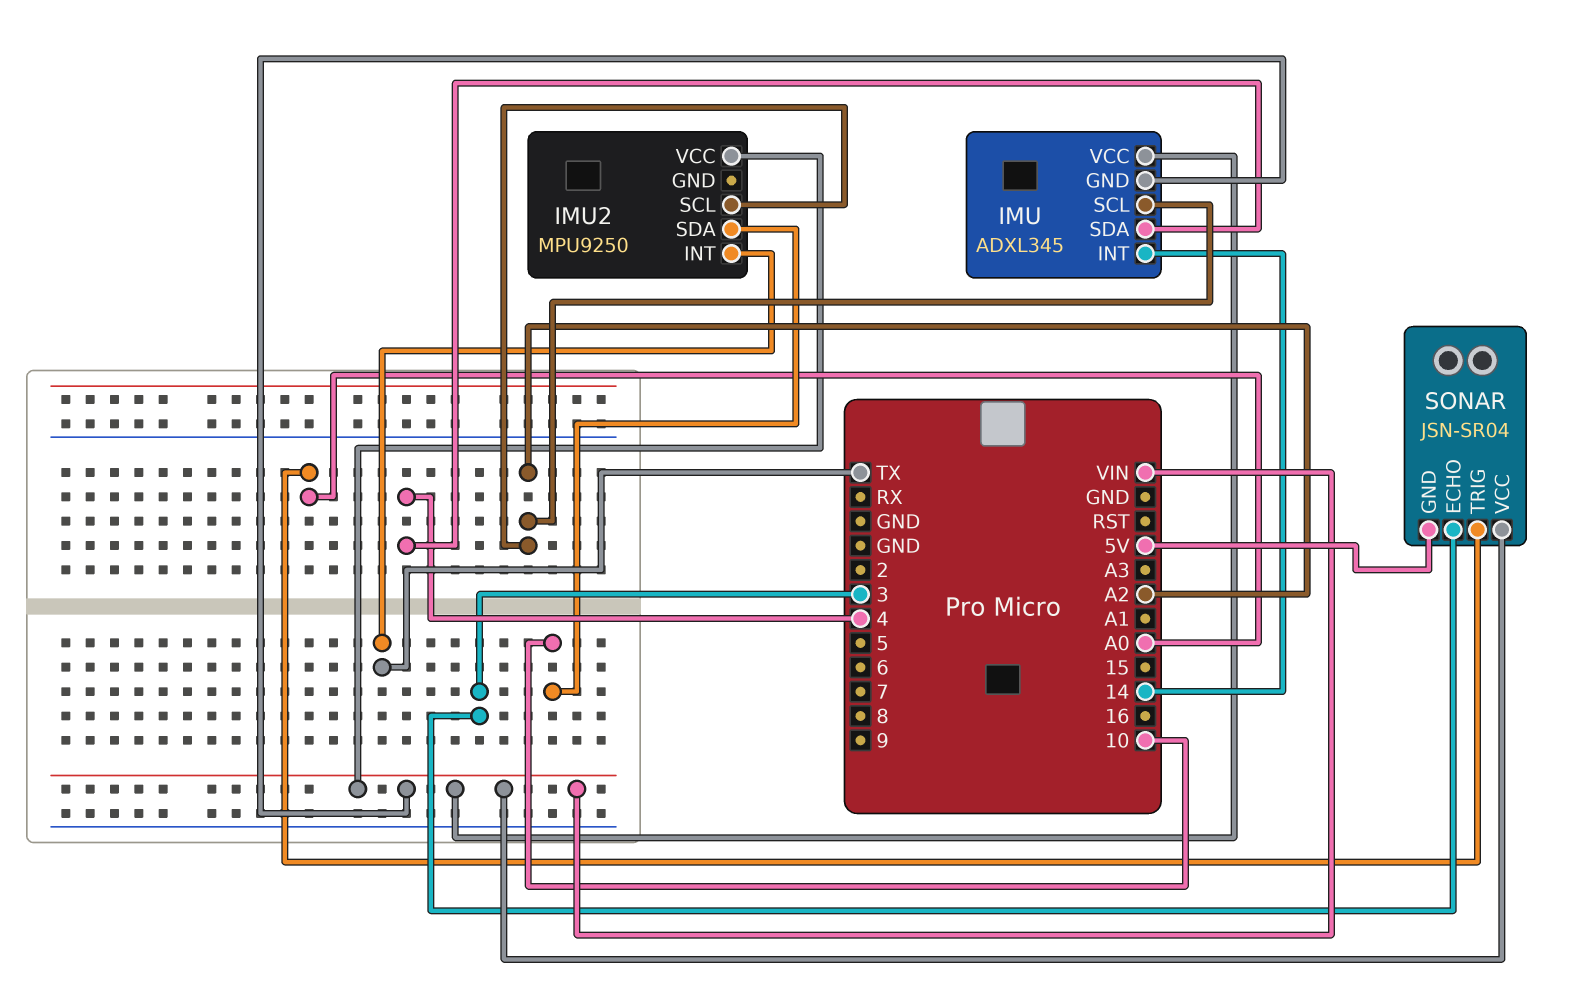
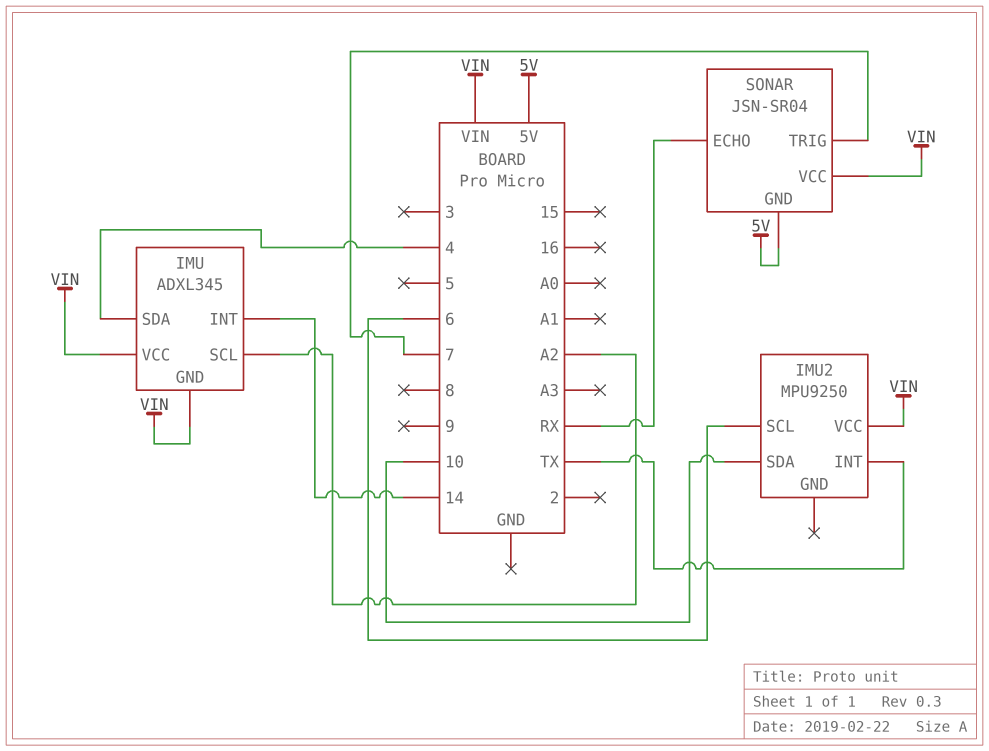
IMU2 pin SCL: A2 -> 6
SONAR pin ECHO: 3 -> RX
SONAR pin TRIG: A0 -> 7

